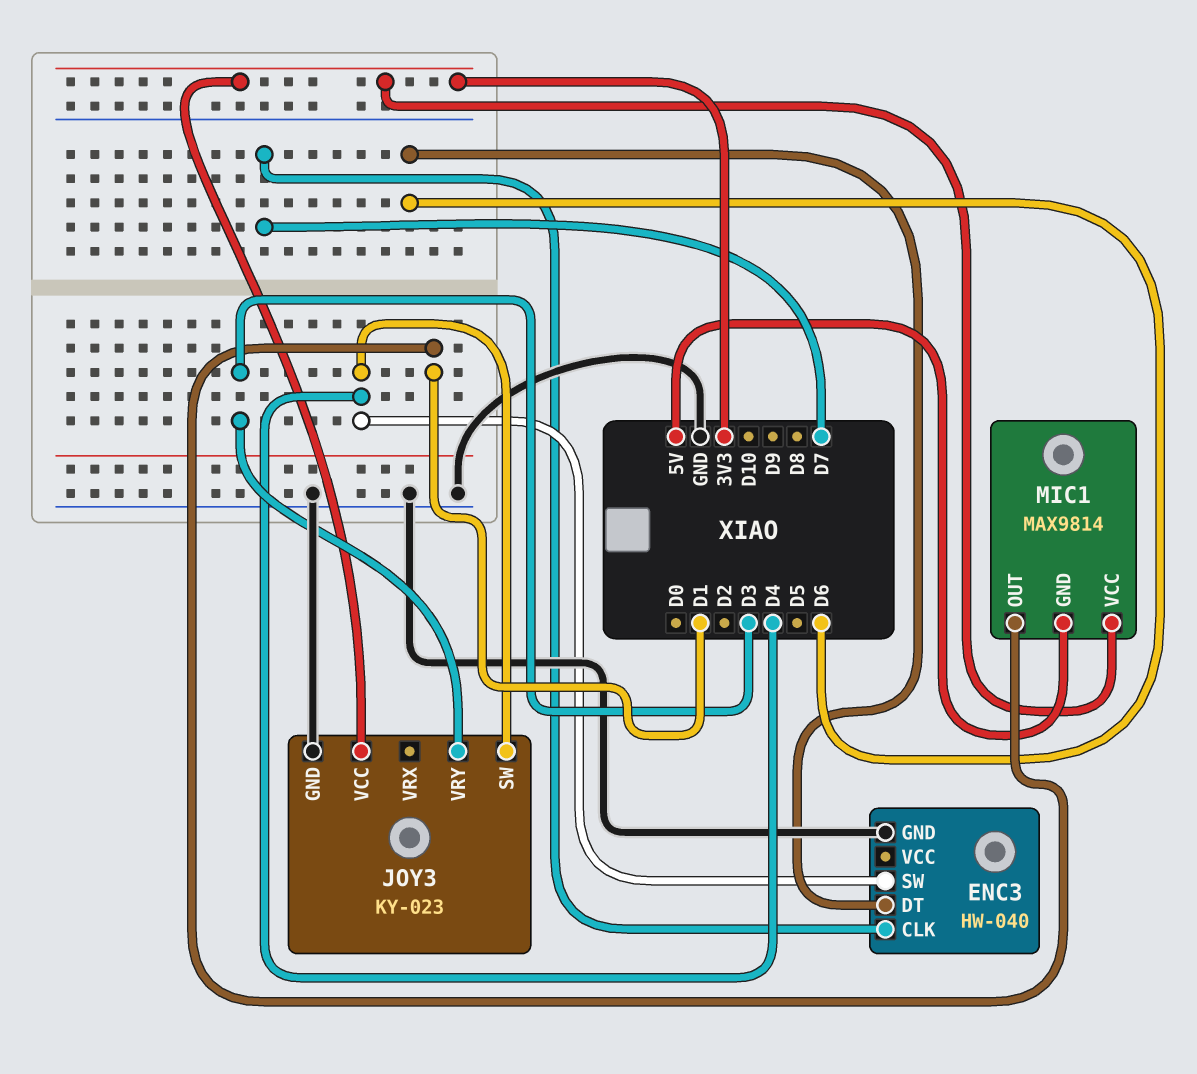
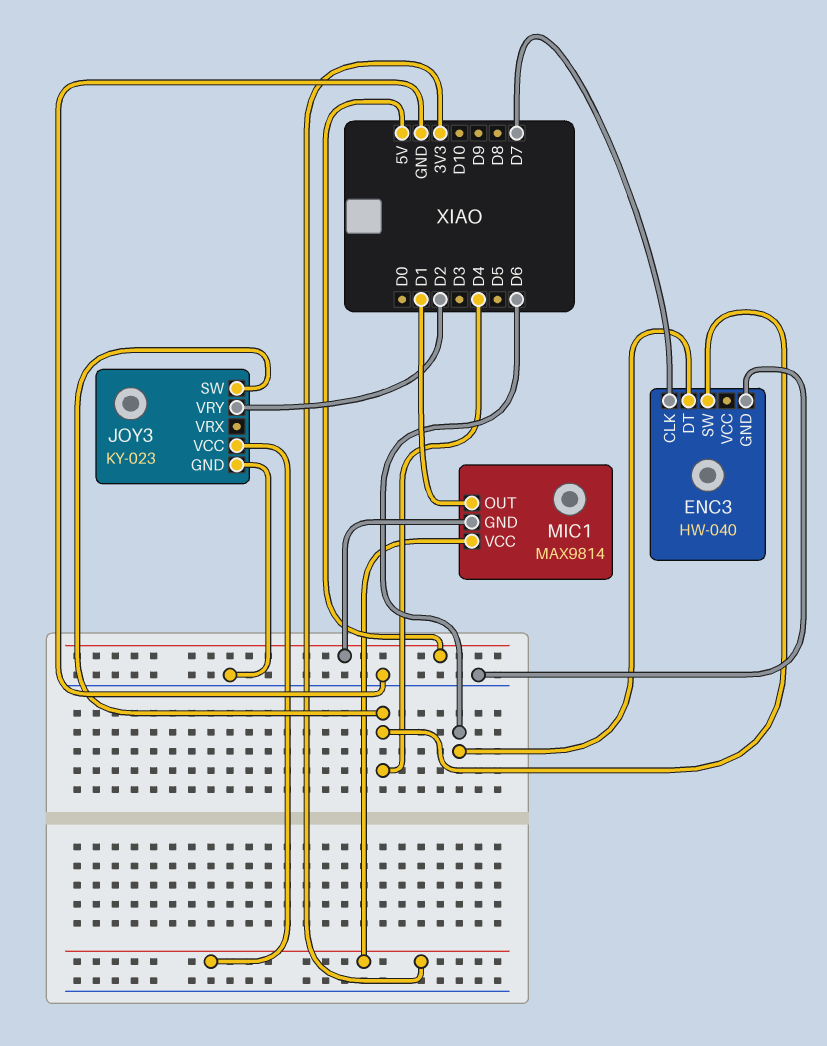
JOY3 pin VRY: D3 -> D2

